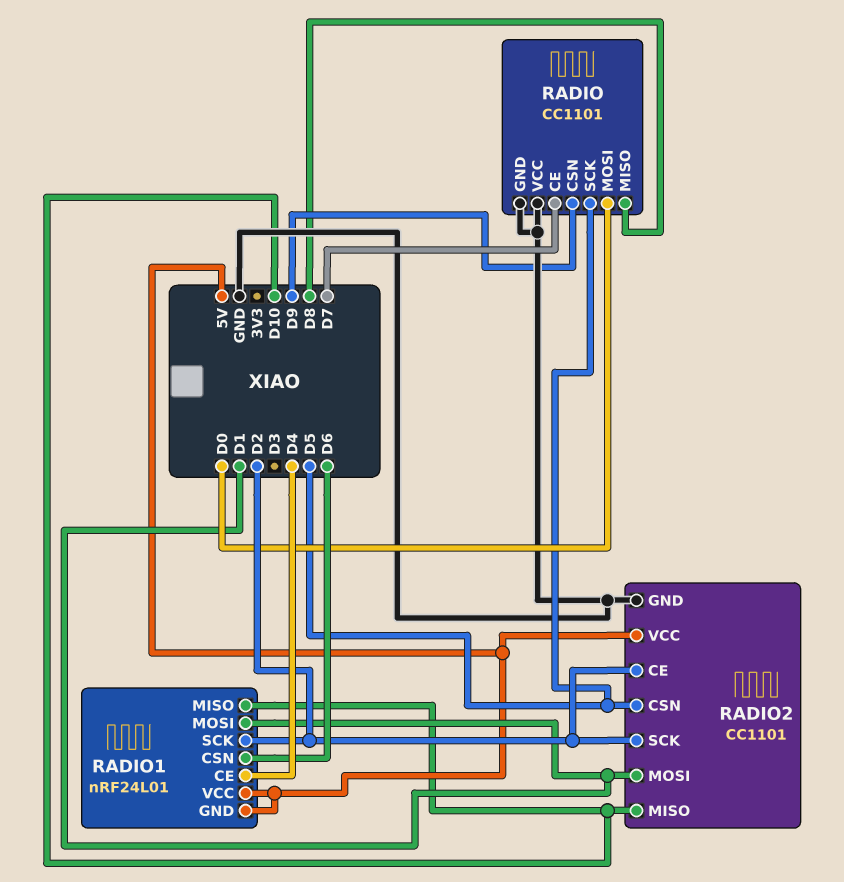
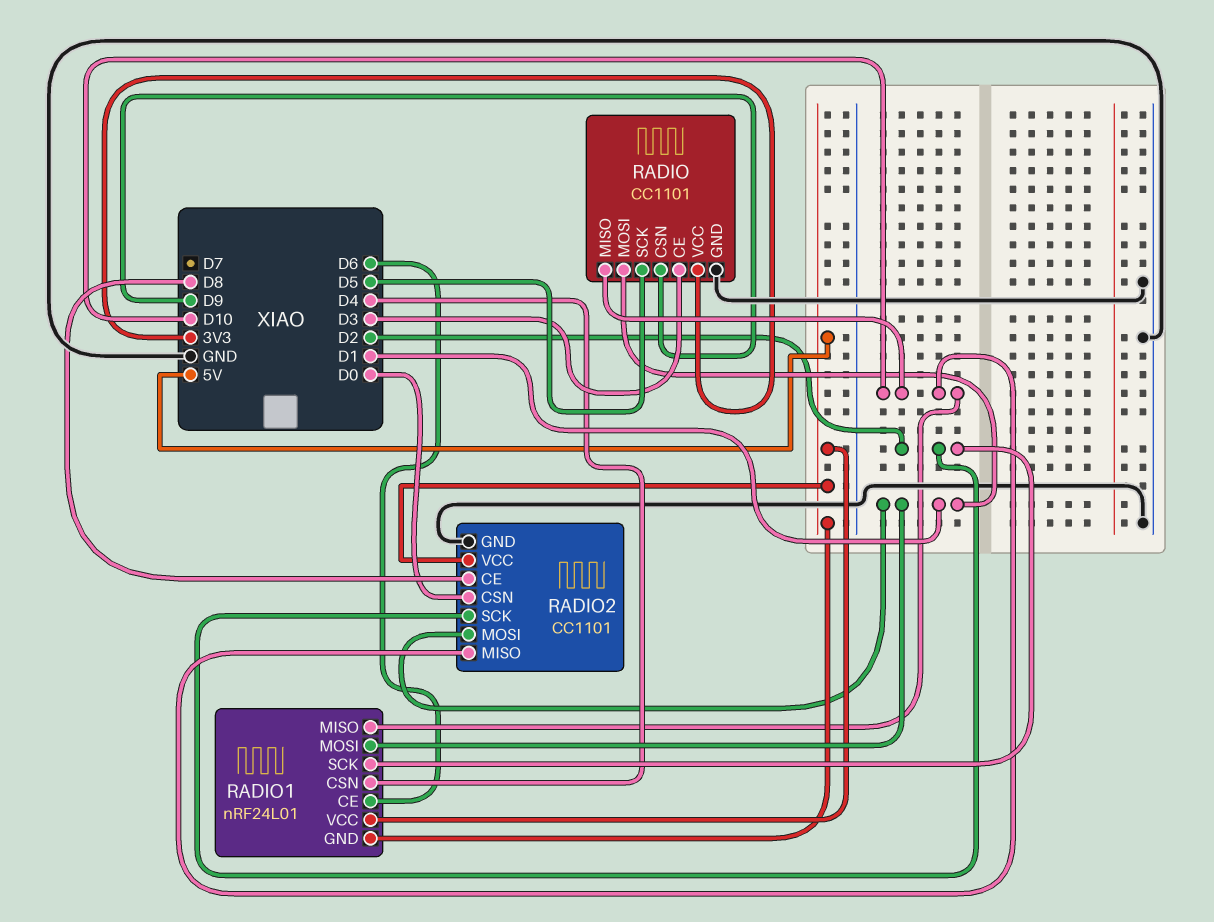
RADIO pin CE: D7 -> D3
RADIO pin MISO: D8 -> D10
RADIO pin MOSI: D0 -> D1
RADIO pin VCC: GND -> 3V3
RADIO1 pin CE: D4 -> D6
RADIO1 pin CSN: D6 -> D4
RADIO2 pin CE: D2 -> D8
RADIO2 pin CSN: D5 -> D0

